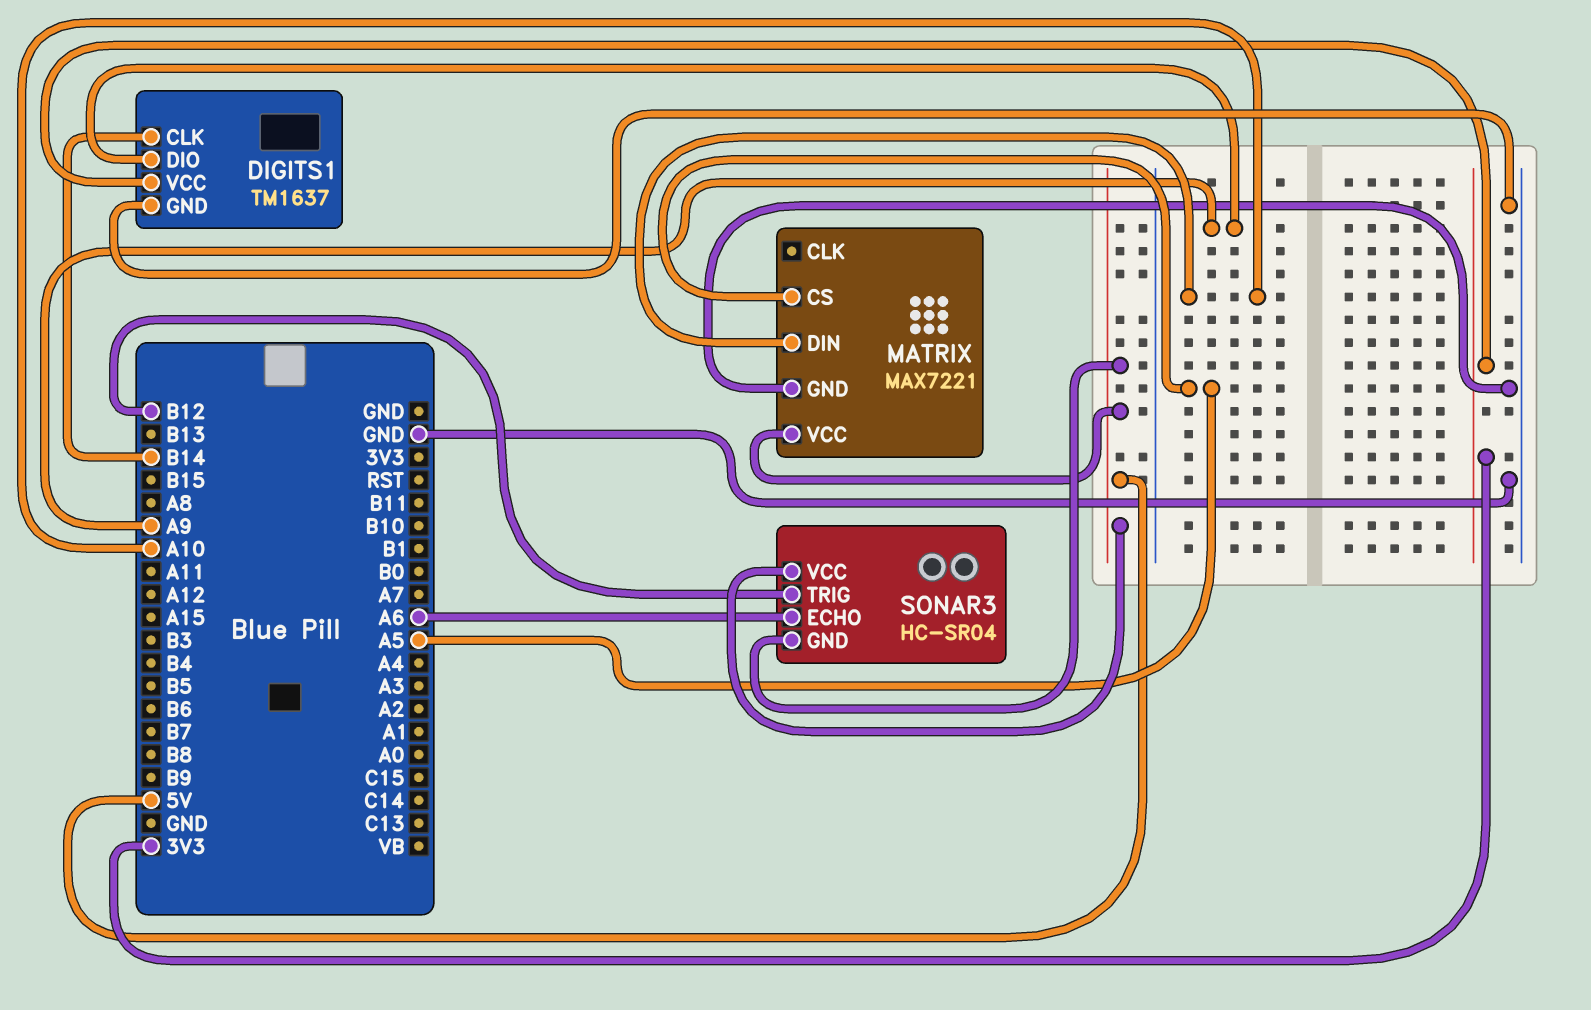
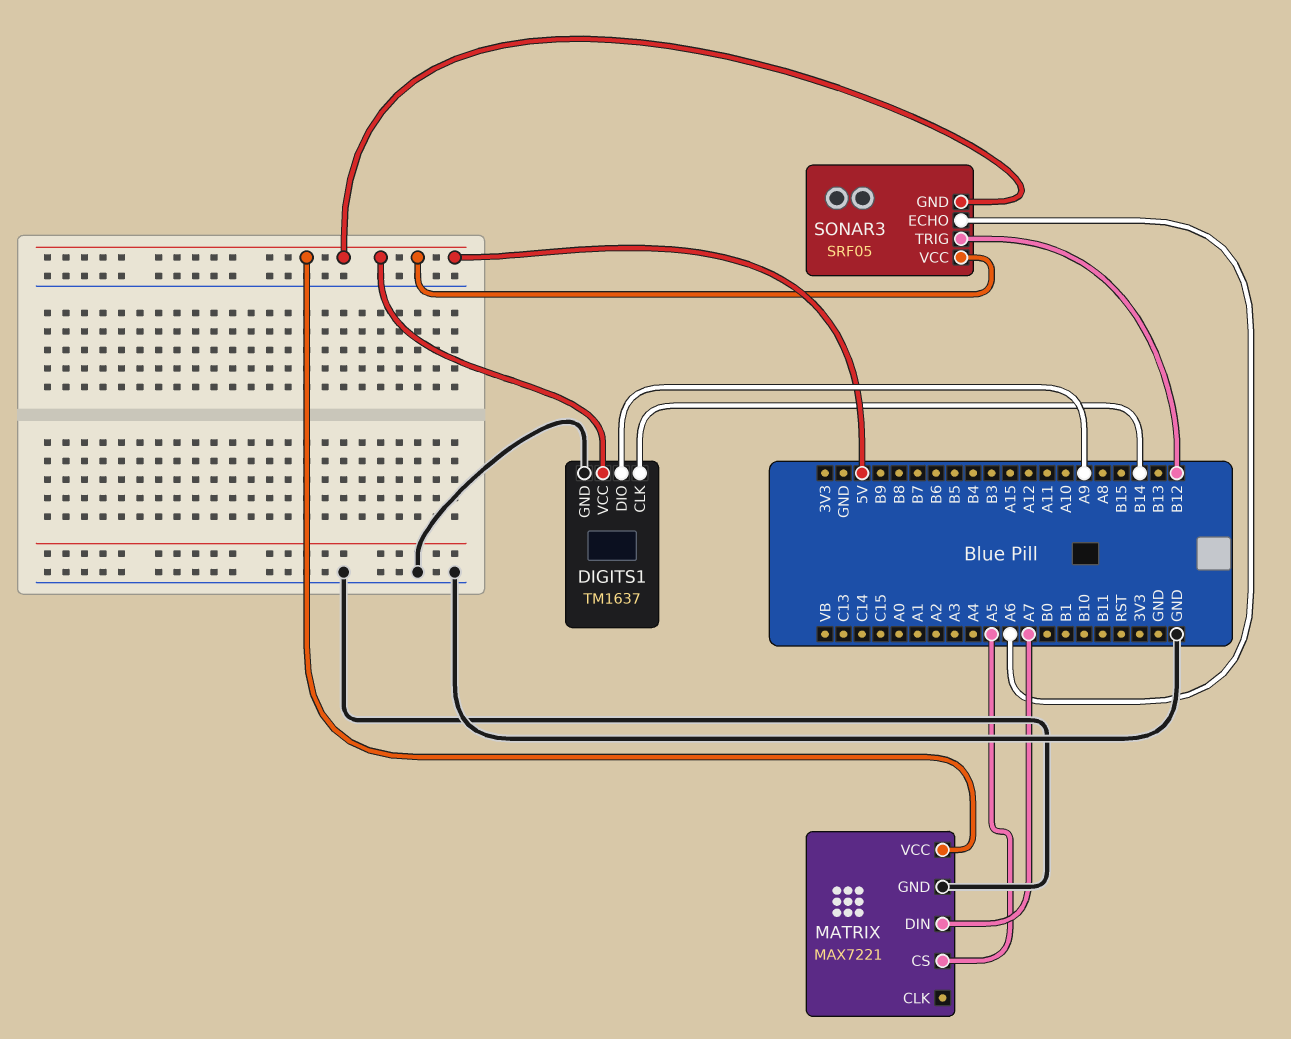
DIGITS1 pin VCC: 3V3 -> 5V
MATRIX pin DIN: A10 -> A7
SONAR3: HC-SR04 -> SRF05

